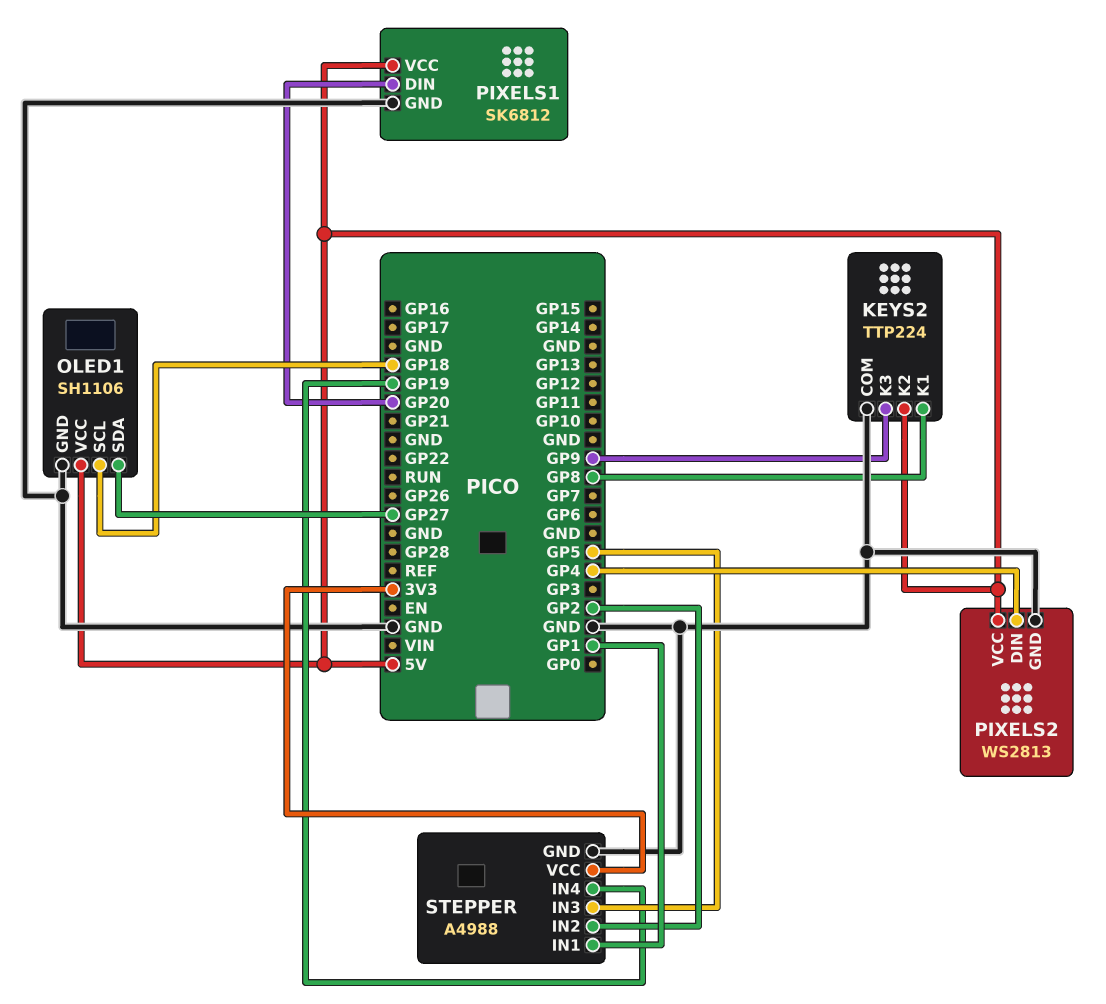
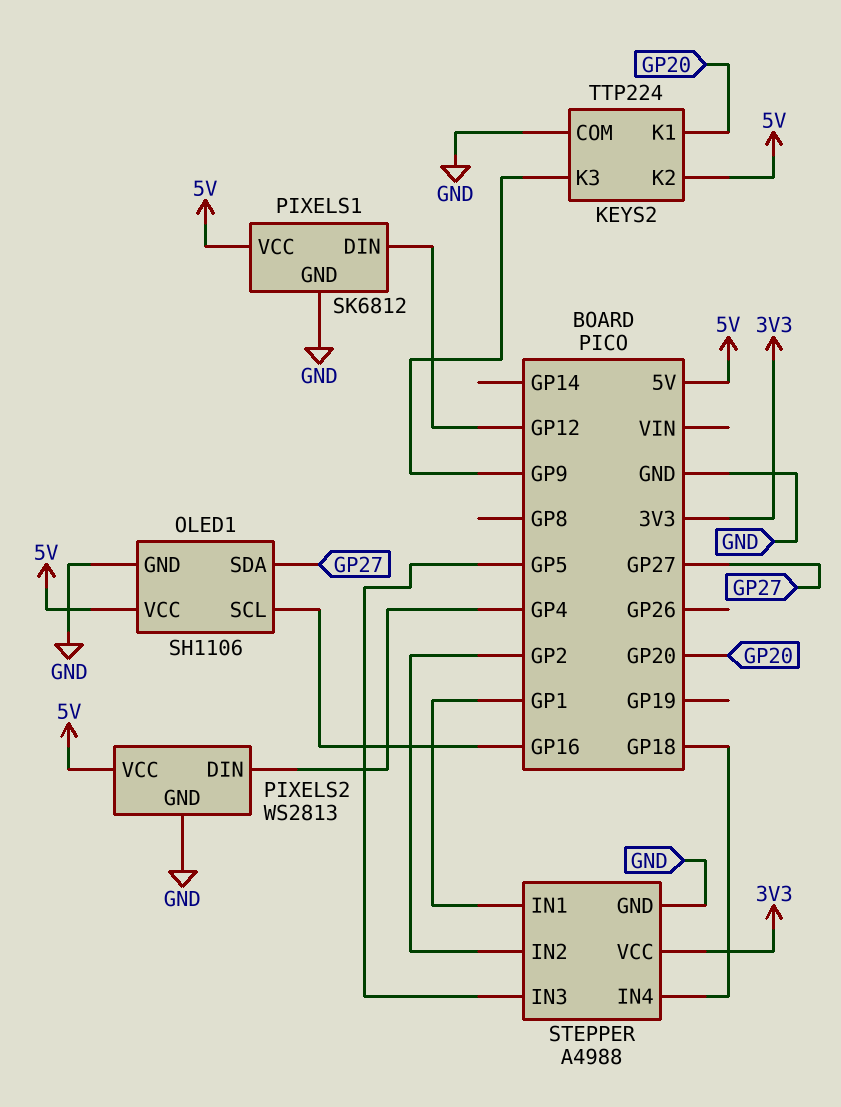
KEYS2 pin K1: GP8 -> GP20
OLED1 pin SCL: GP18 -> GP16
PIXELS1 pin DIN: GP20 -> GP12
STEPPER pin IN4: GP19 -> GP18

